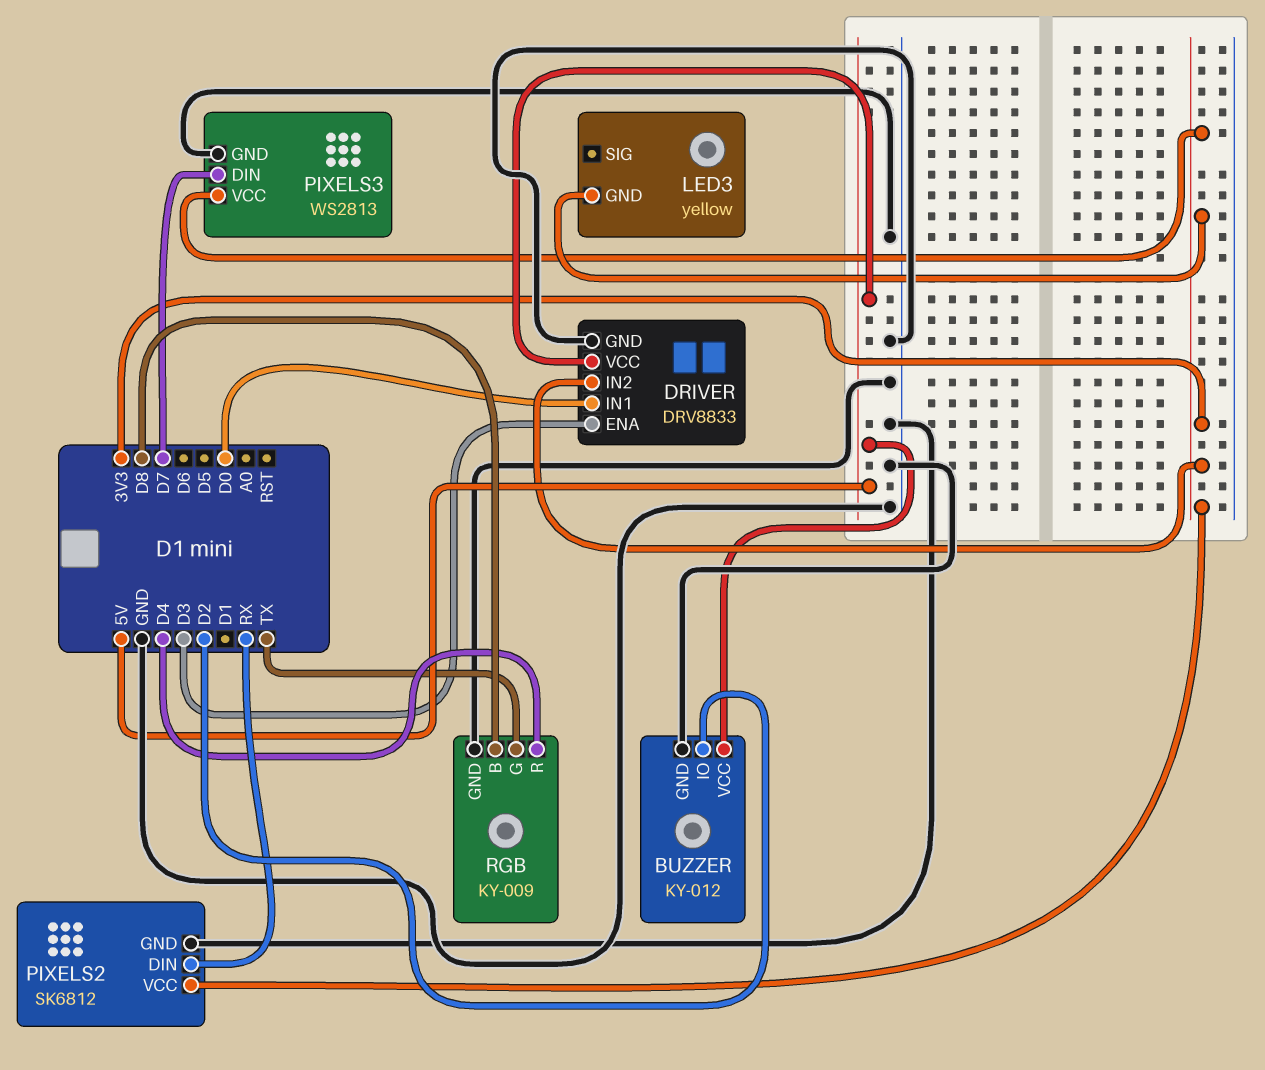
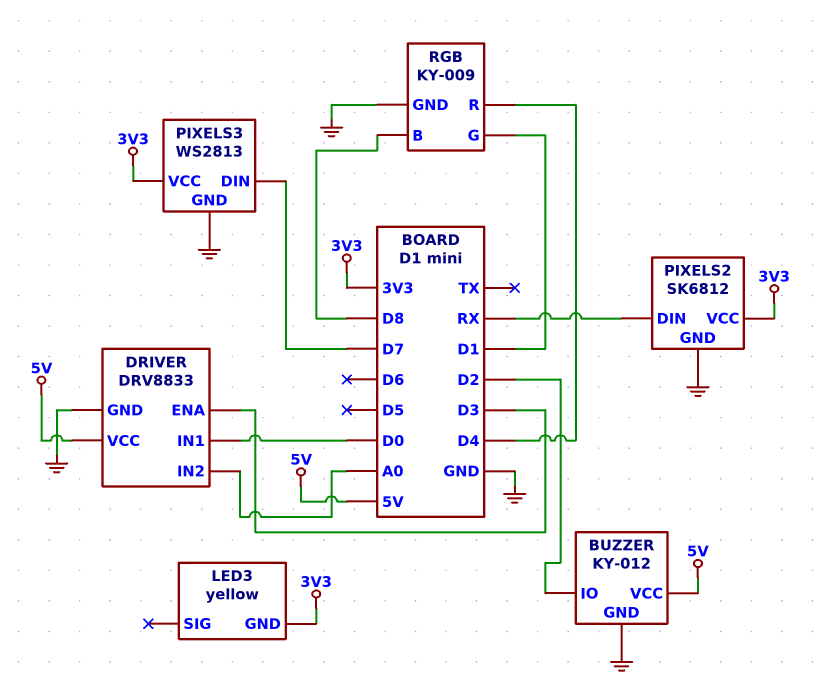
DRIVER pin IN2: 3V3 -> A0
RGB pin G: TX -> D1

